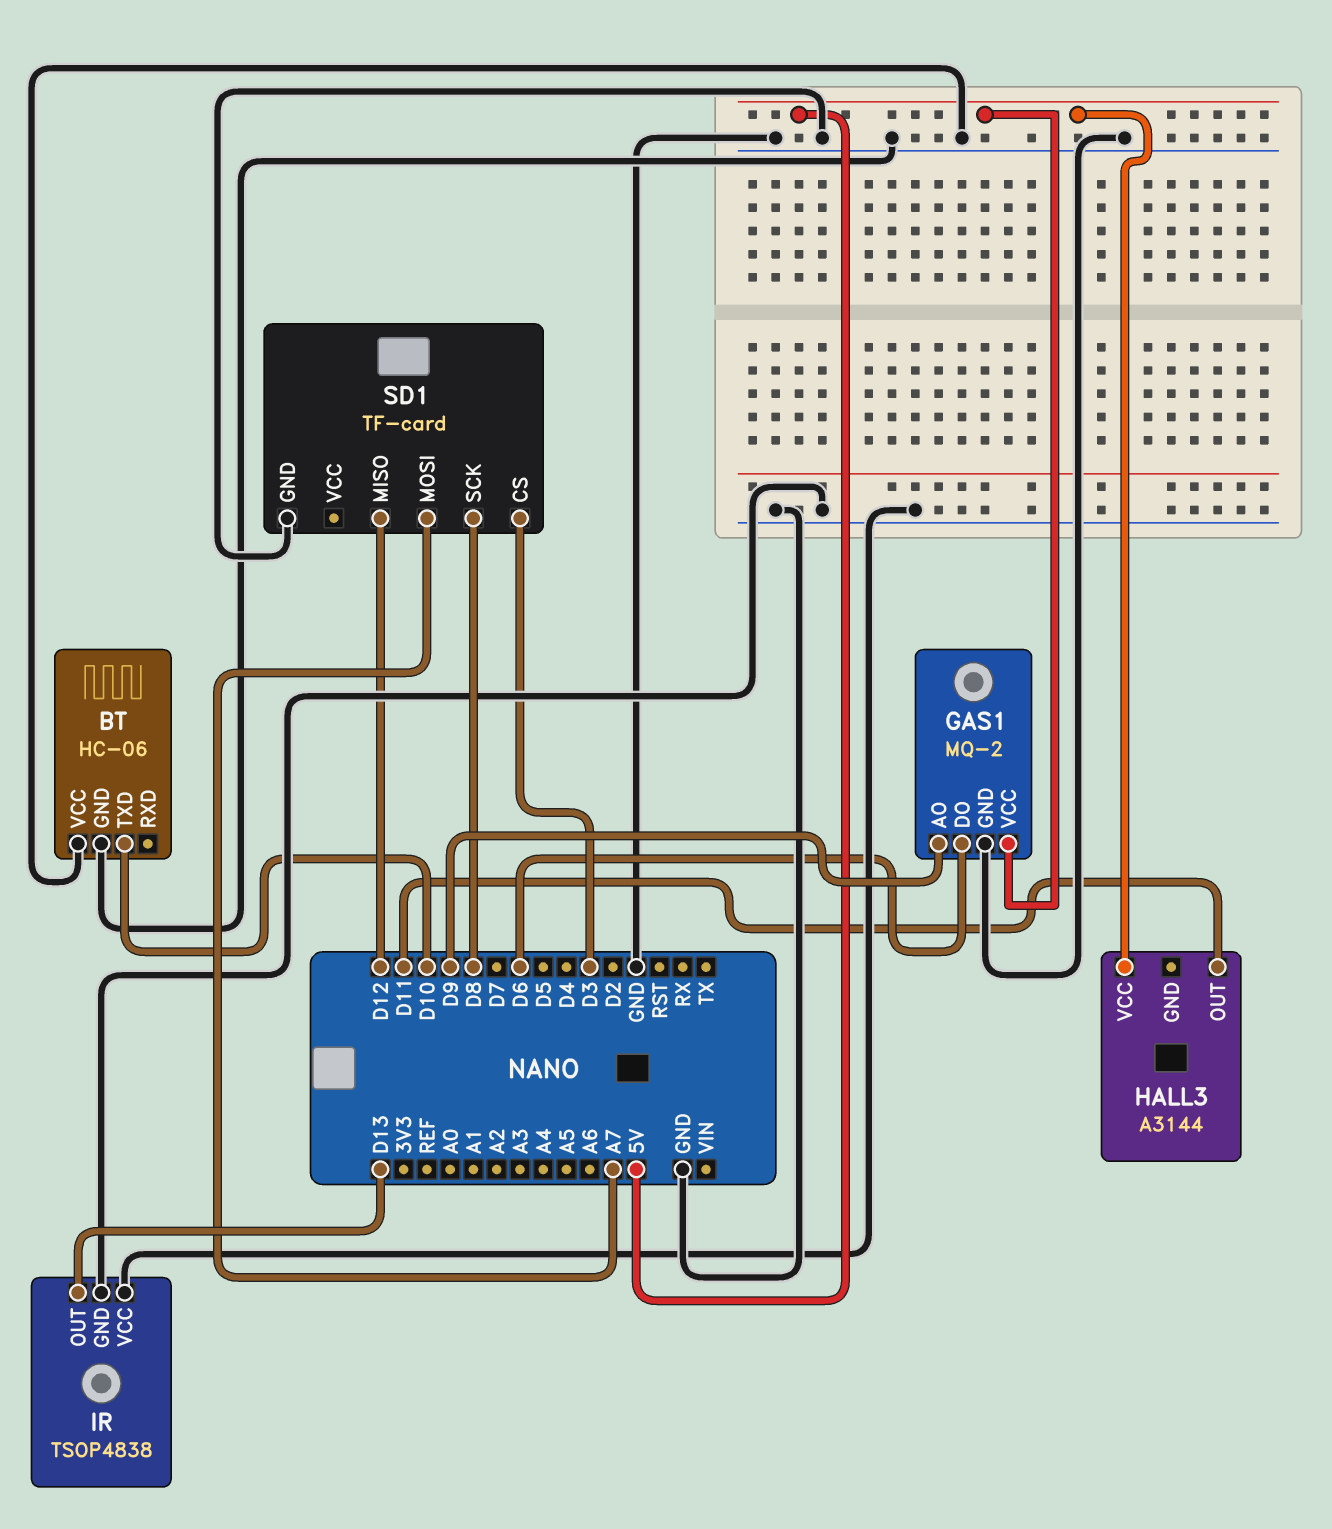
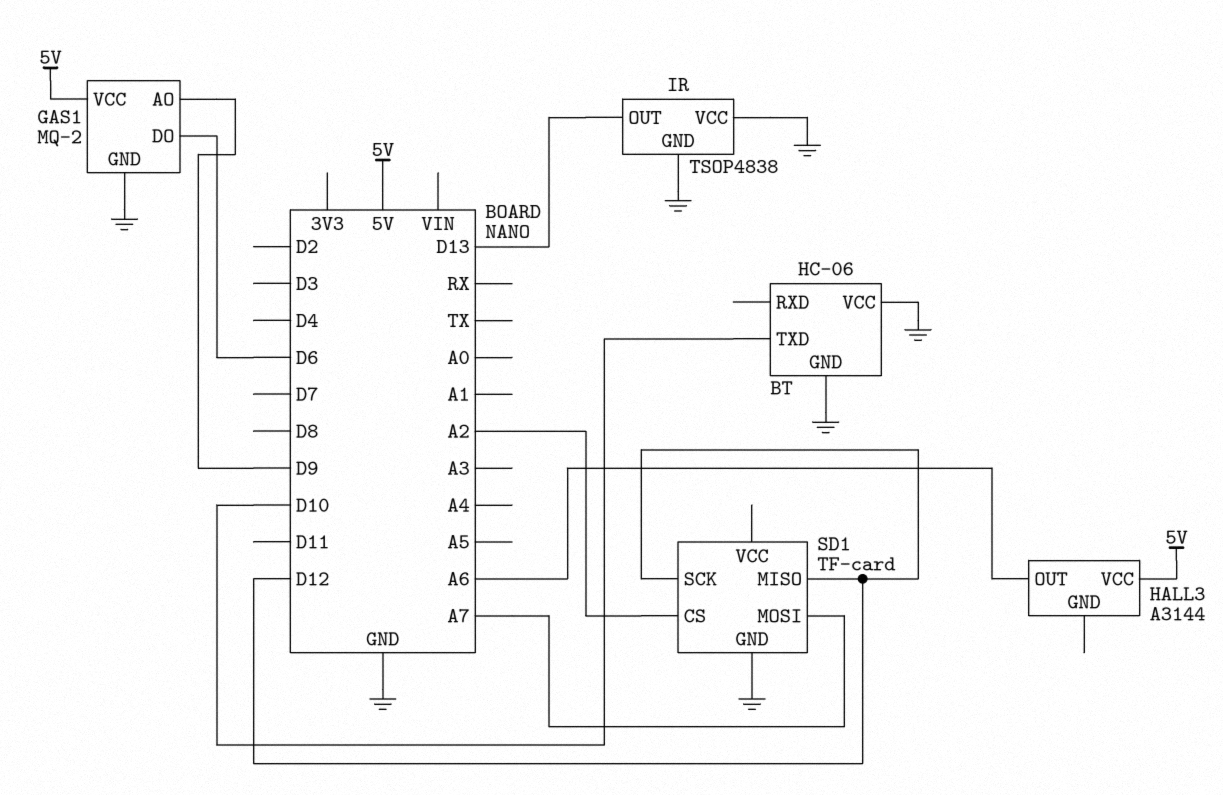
HALL3 pin OUT: D11 -> A6
SD1 pin CS: D3 -> A2
SD1 pin SCK: D8 -> D12

